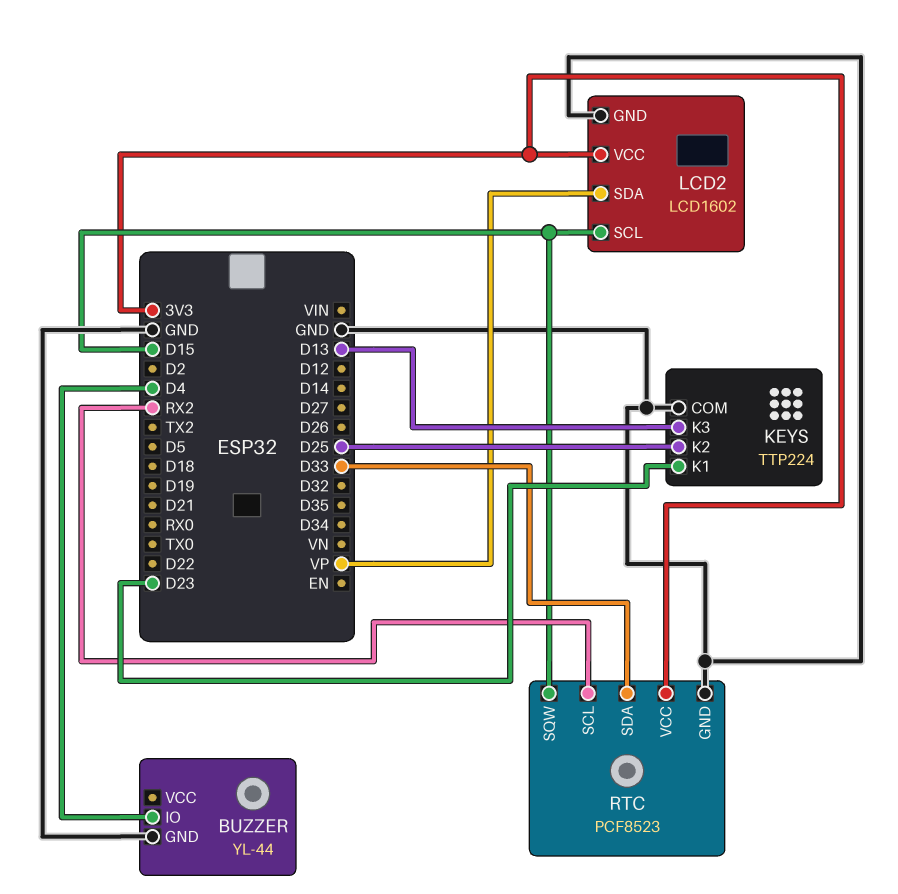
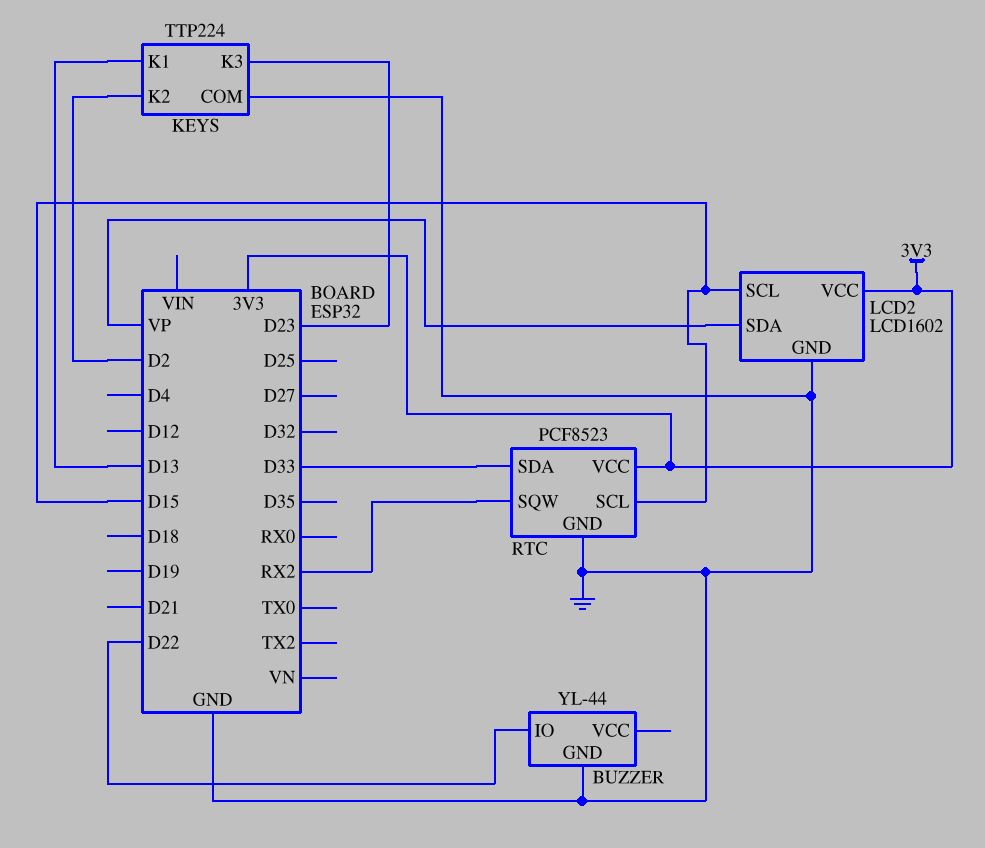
BUZZER pin IO: D4 -> D22
KEYS pin K1: D23 -> D13
KEYS pin K2: D25 -> D2
KEYS pin K3: D13 -> D23
RTC pin SCL: RX2 -> D15
RTC pin SQW: D15 -> RX2

